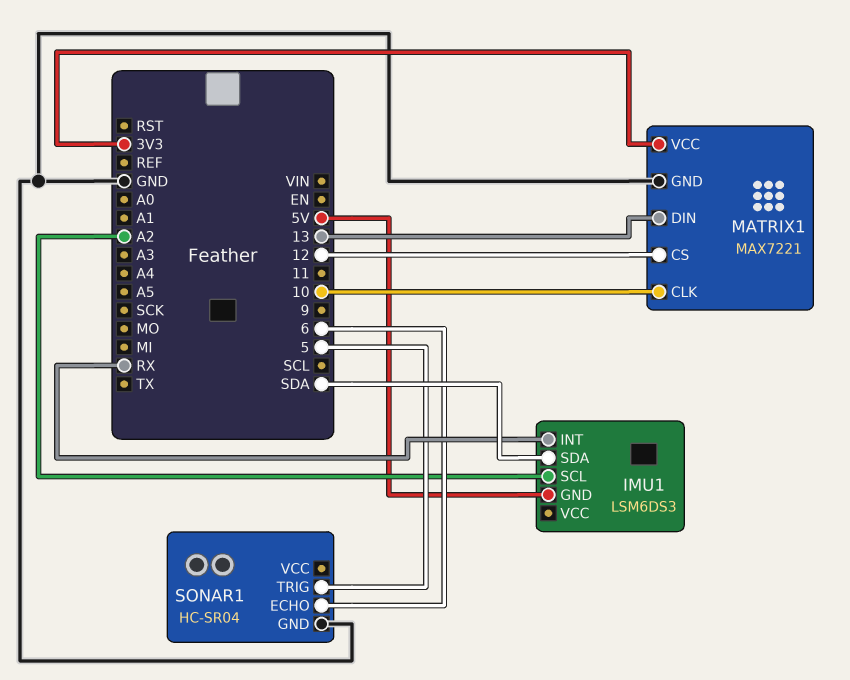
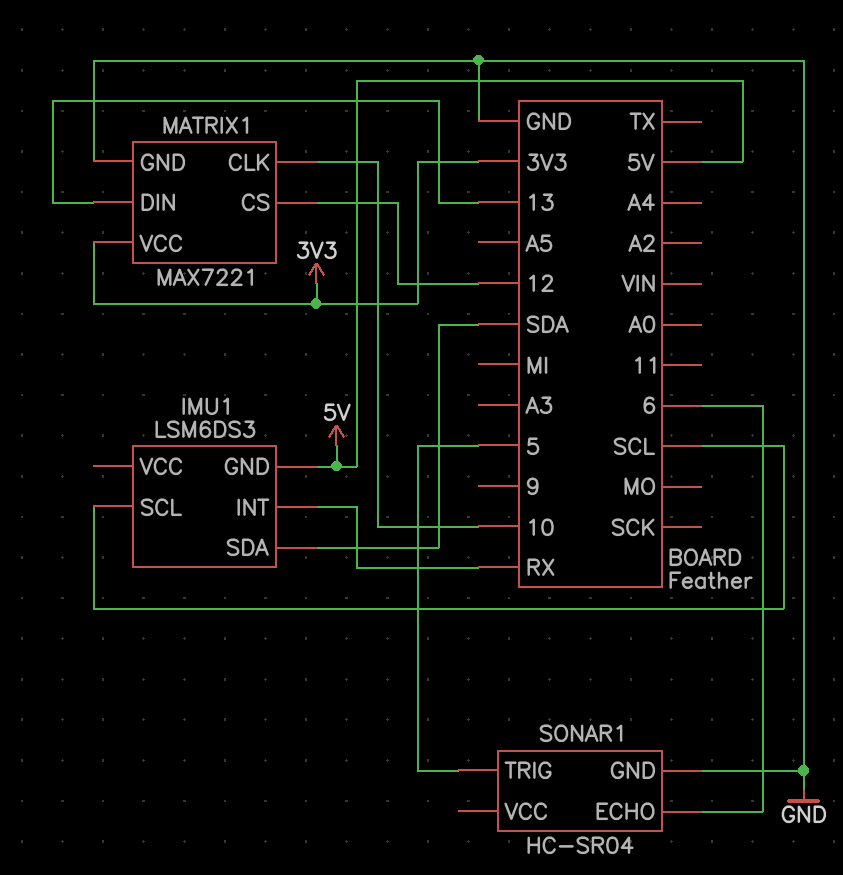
IMU1 pin SCL: A2 -> SCL

